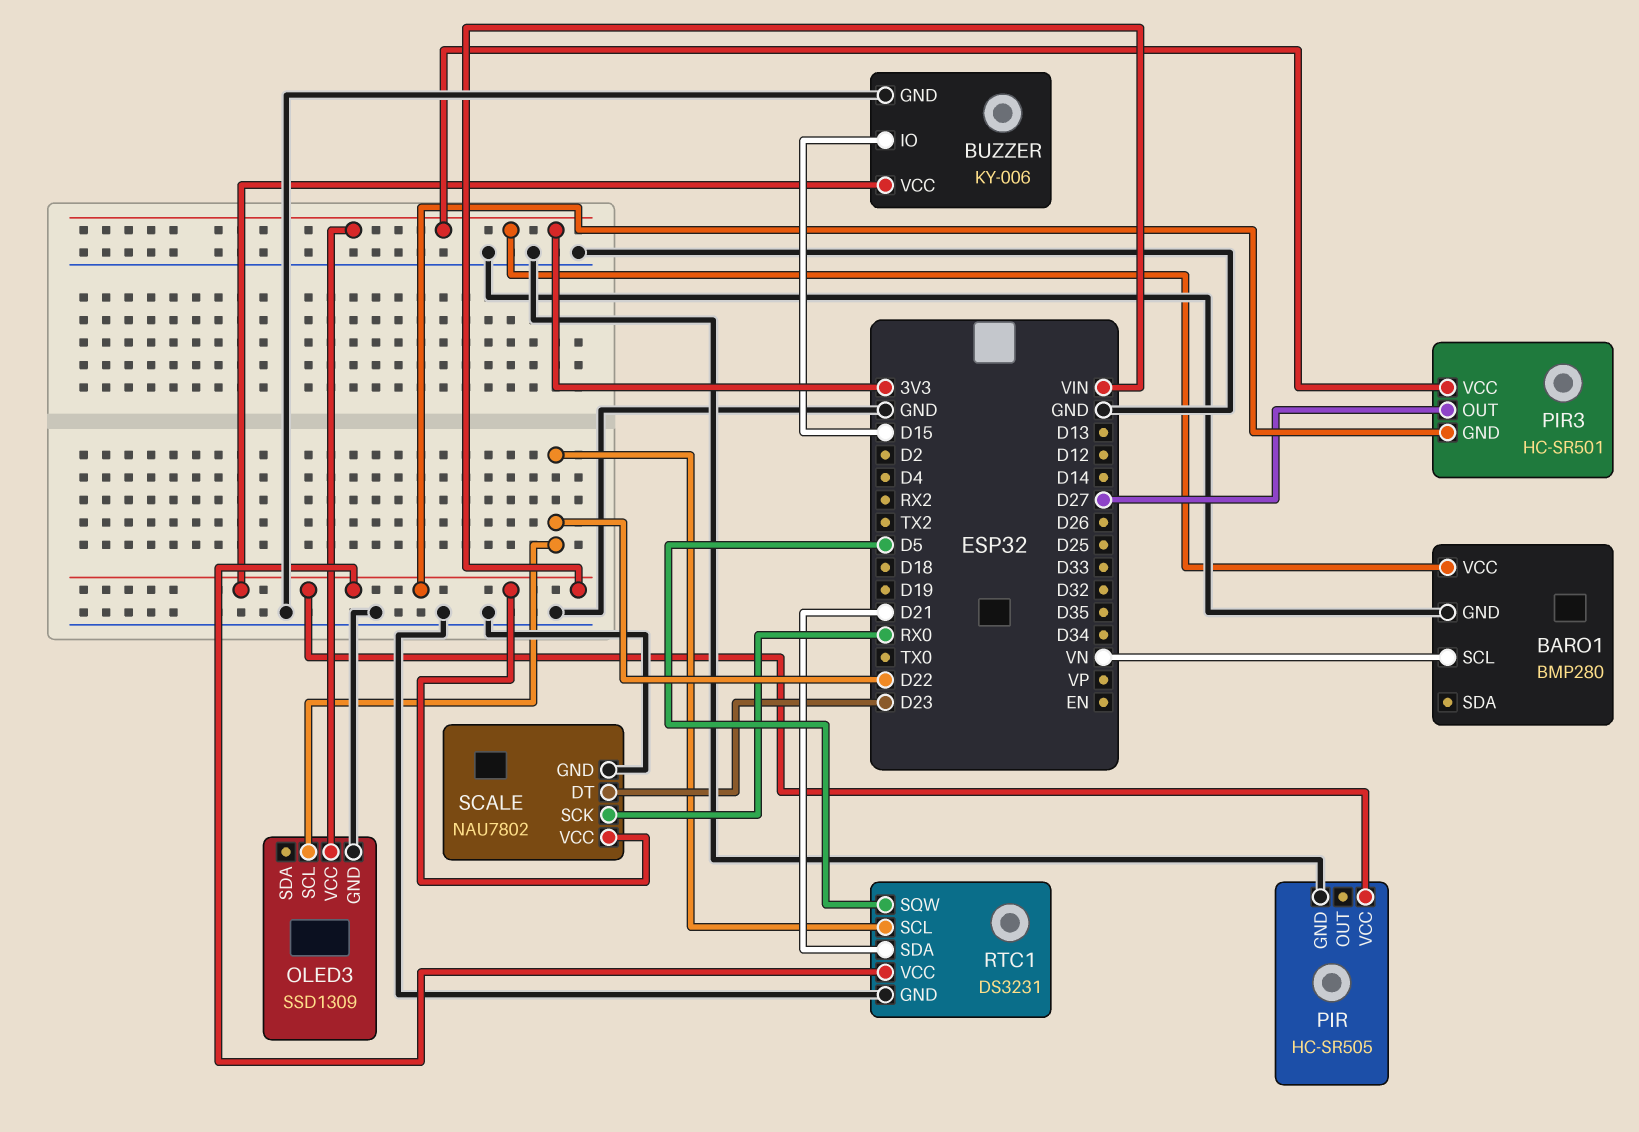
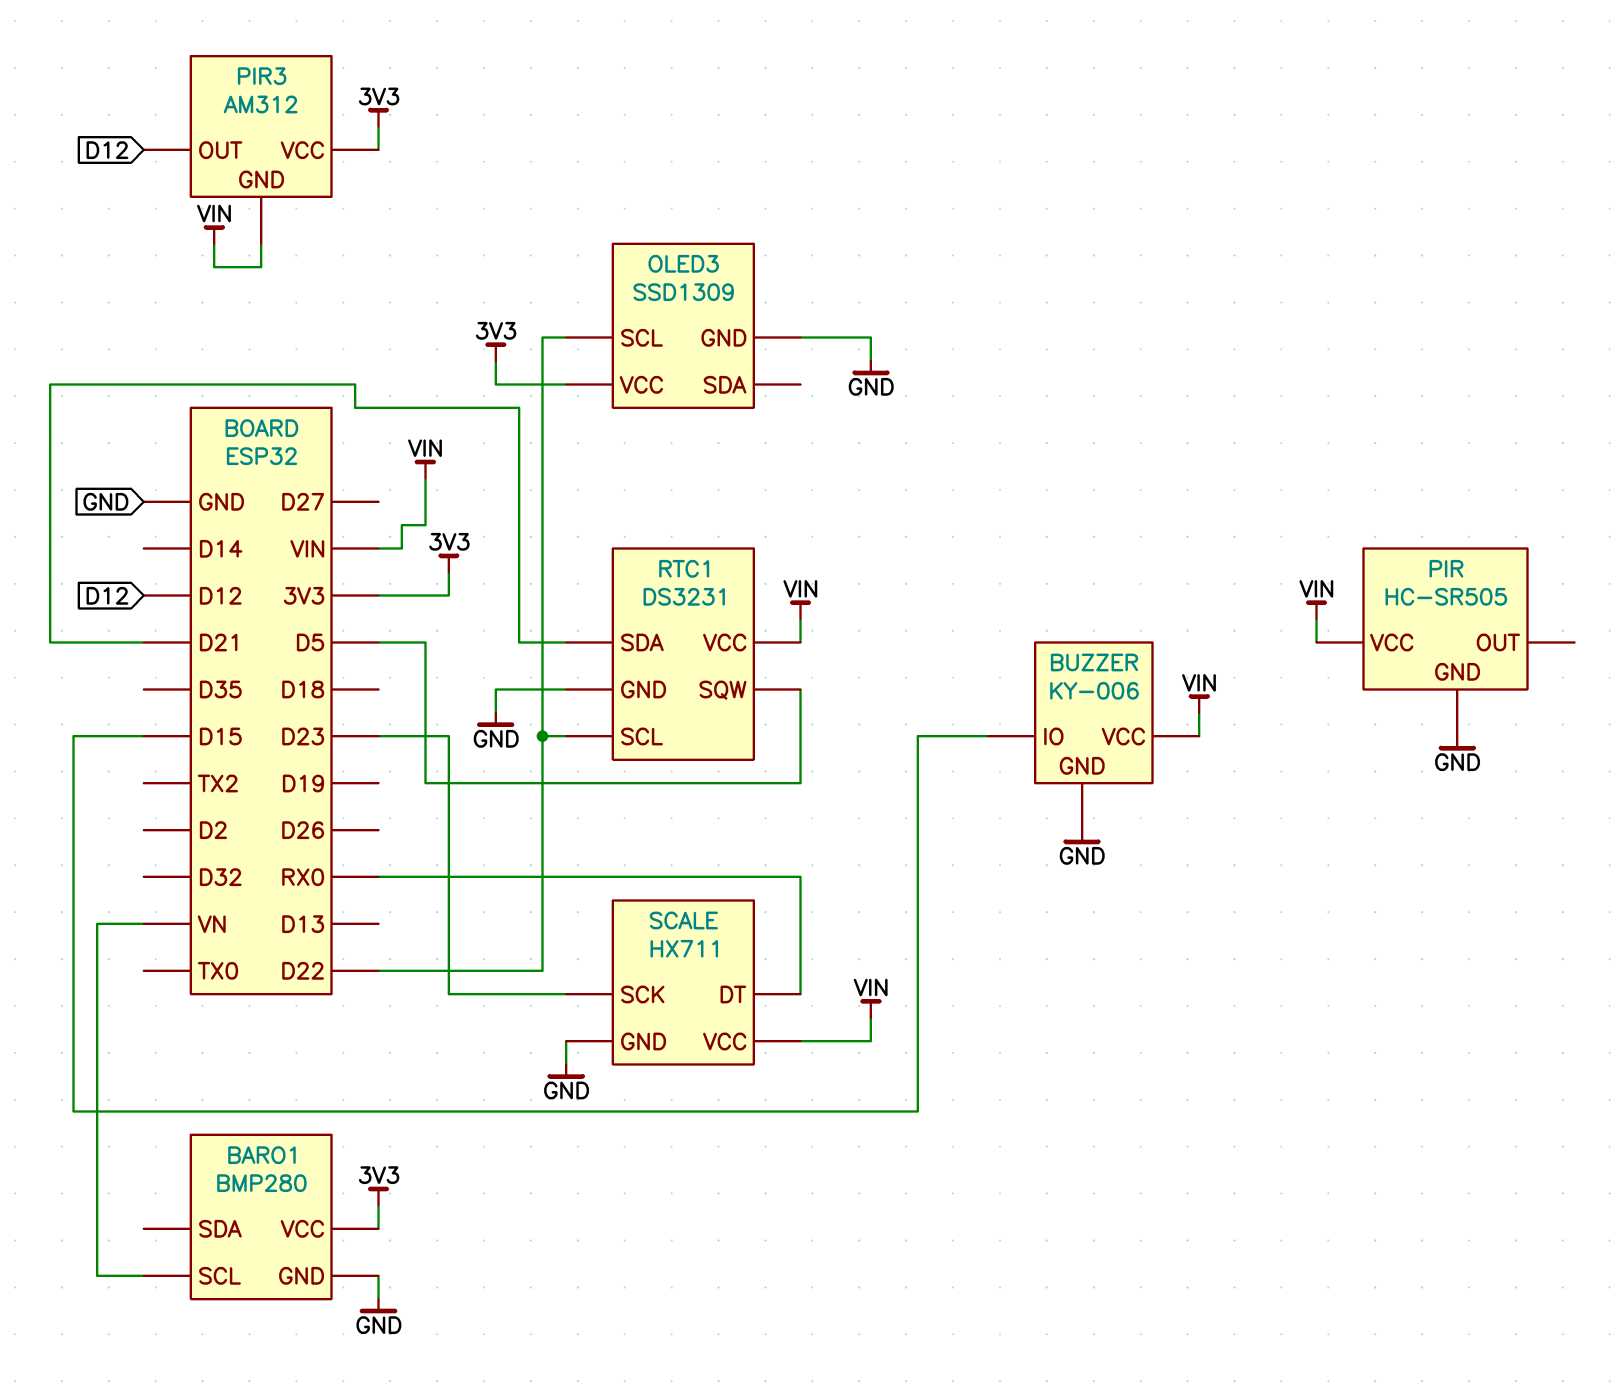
PIR3: HC-SR501 -> AM312
PIR3 pin OUT: D27 -> D12
SCALE: NAU7802 -> HX711
SCALE pin DT: D23 -> RX0
SCALE pin SCK: RX0 -> D23

